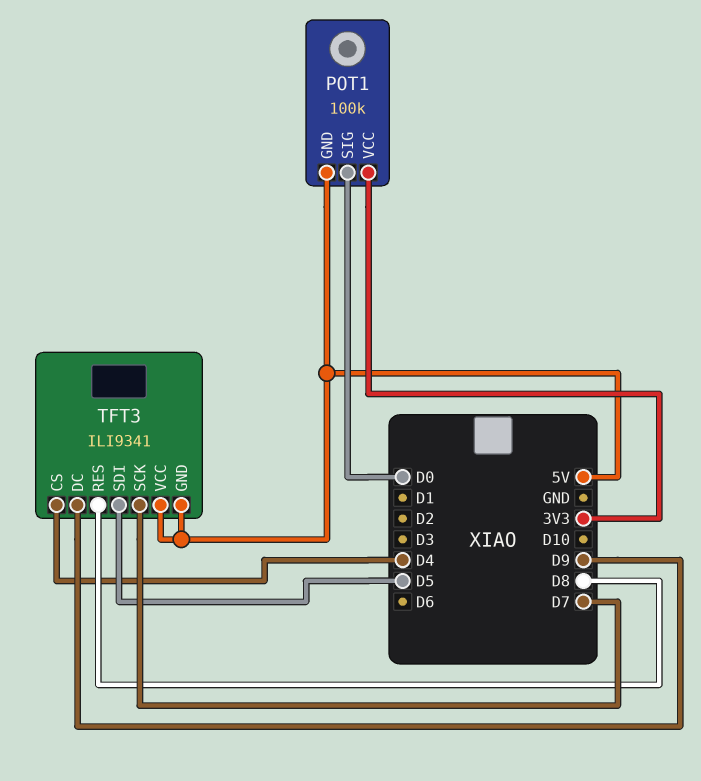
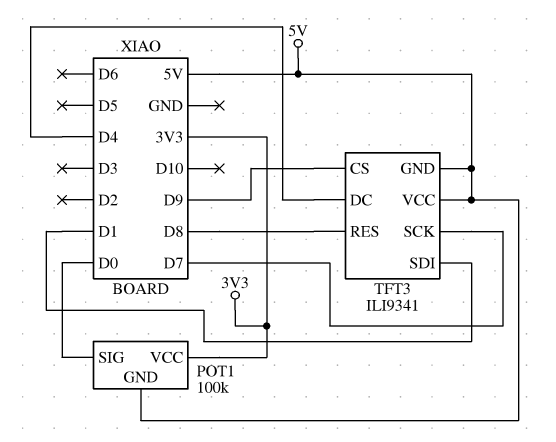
TFT3 pin CS: D4 -> D9
TFT3 pin DC: D9 -> D4
TFT3 pin SDI: D5 -> D1

